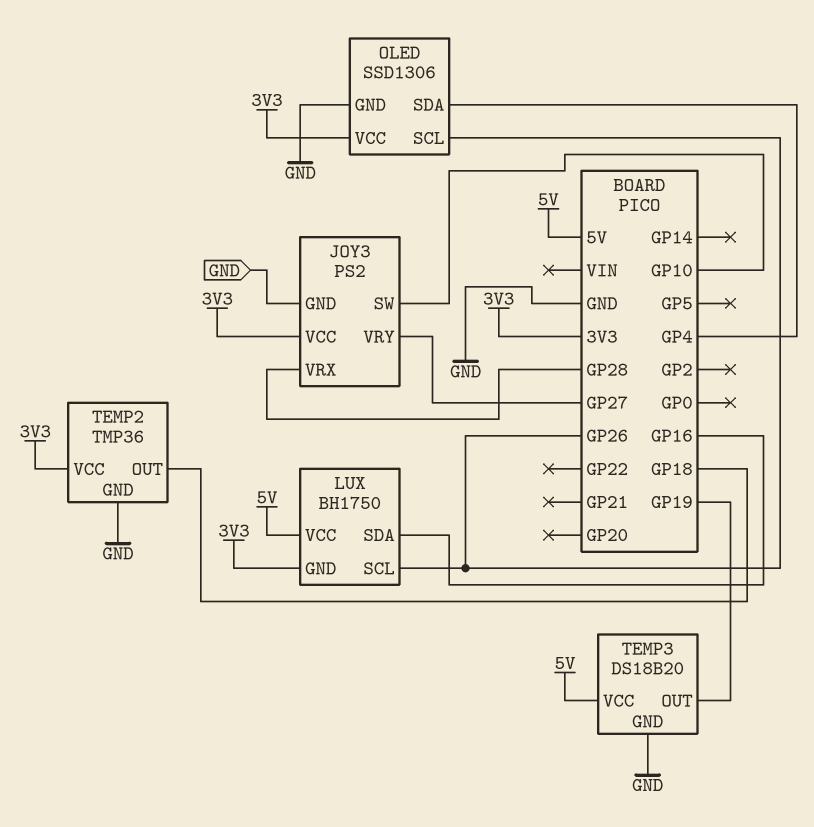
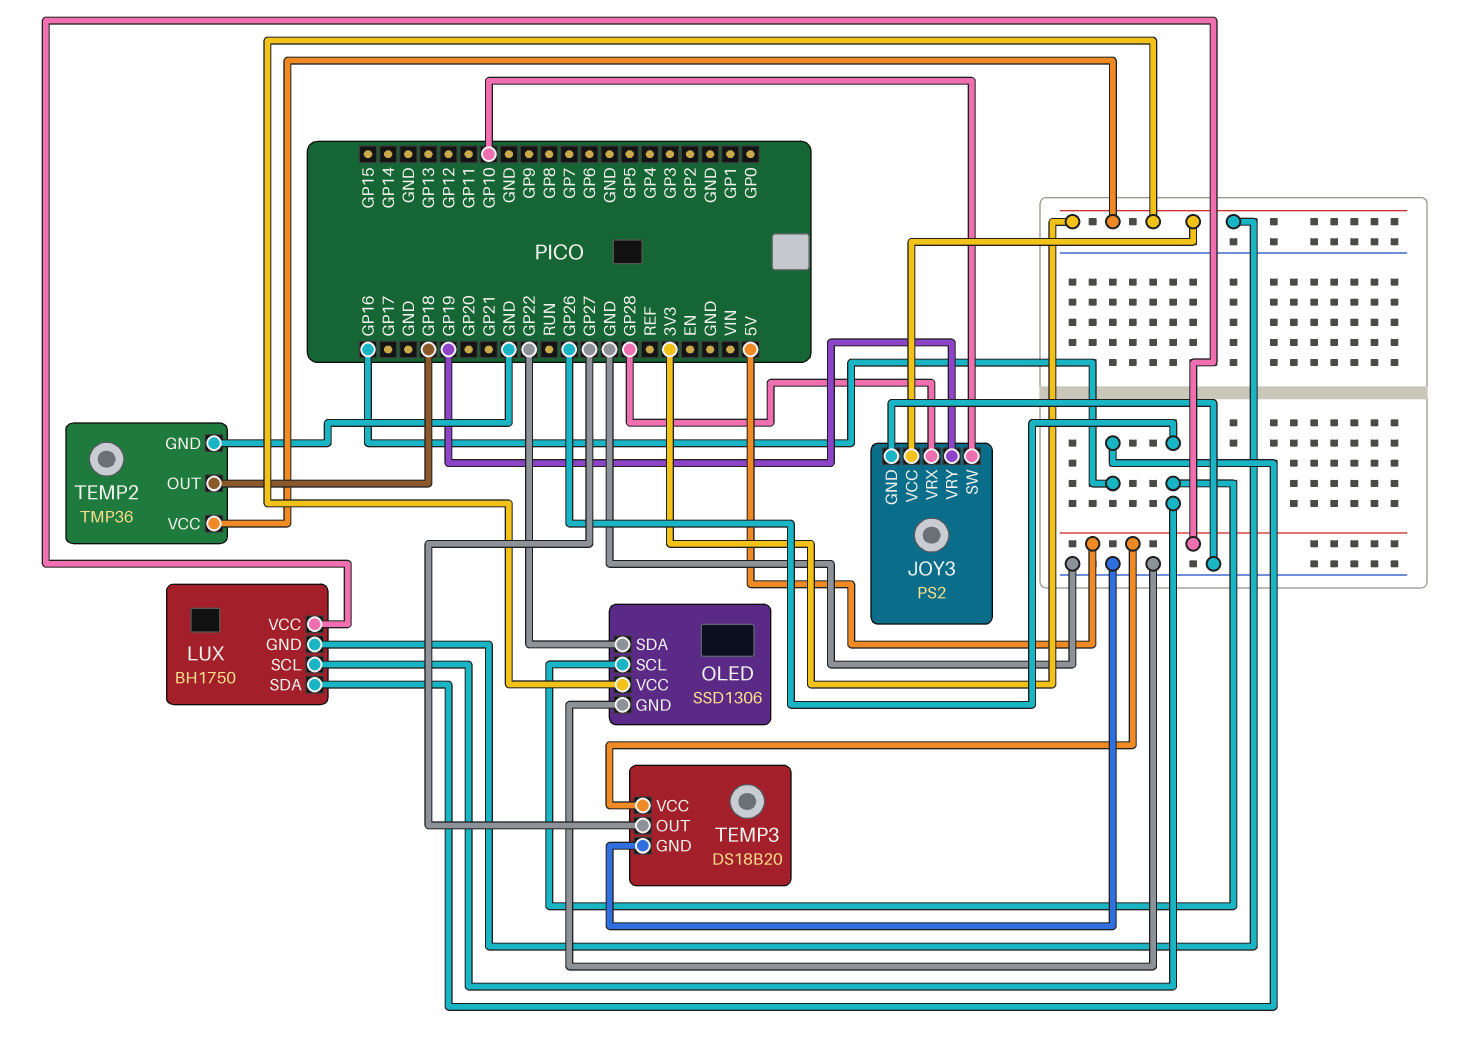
JOY3 pin VRY: GP27 -> GP19
OLED pin SDA: GP4 -> GP22
TEMP3 pin OUT: GP19 -> GP27

